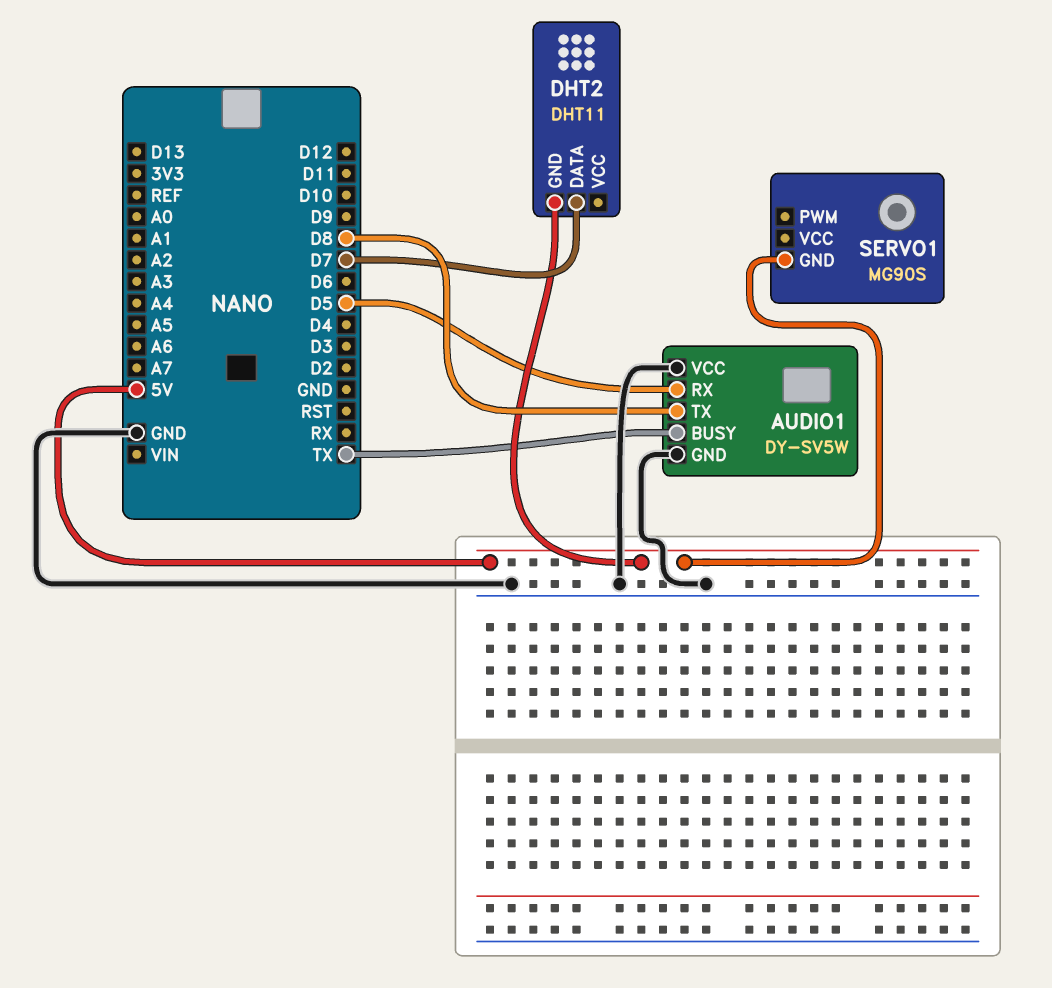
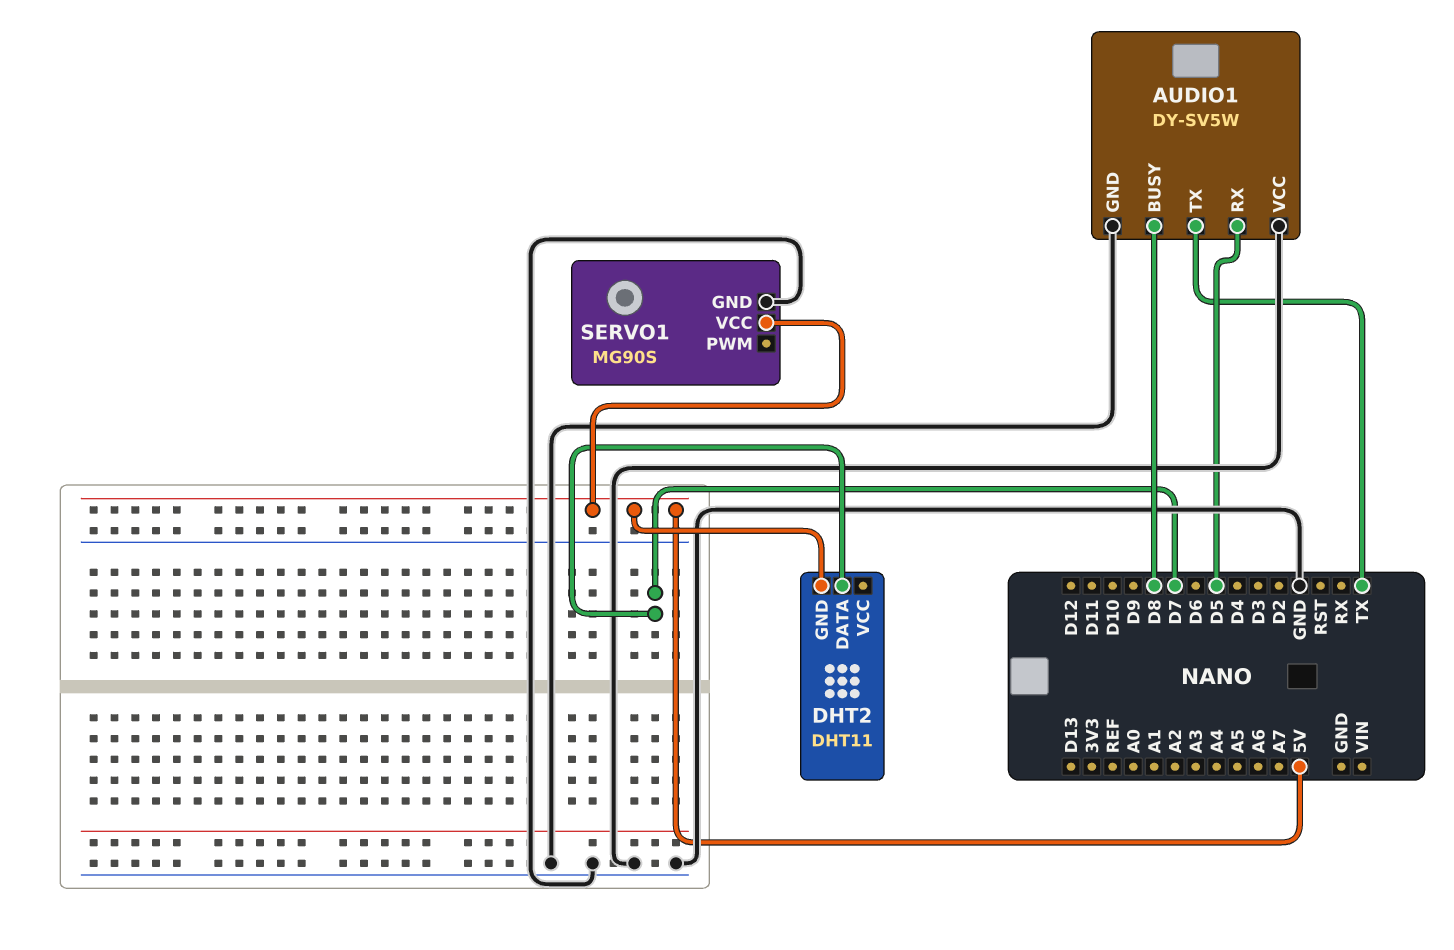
AUDIO1 pin BUSY: TX -> D8
AUDIO1 pin TX: D8 -> TX
SERVO1 pin GND: 5V -> GND
SERVO1 pin VCC: none -> 5V

